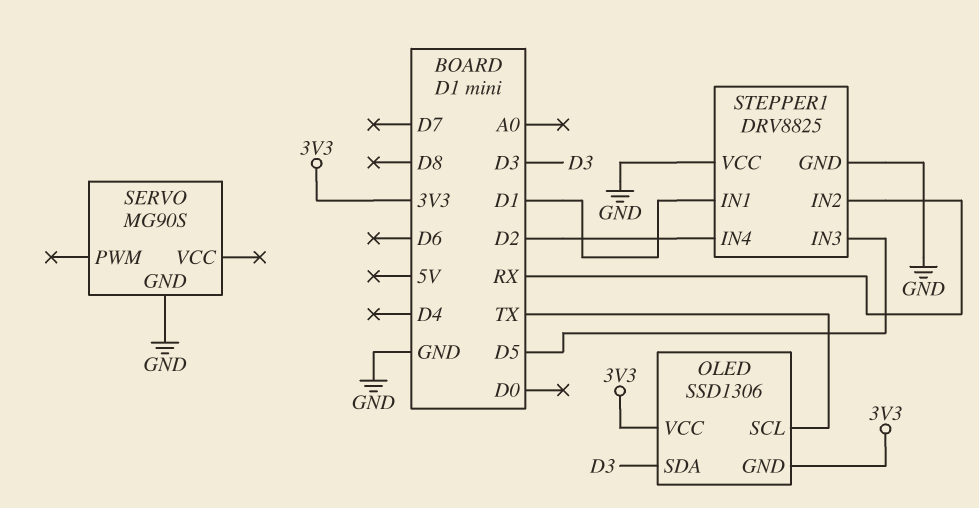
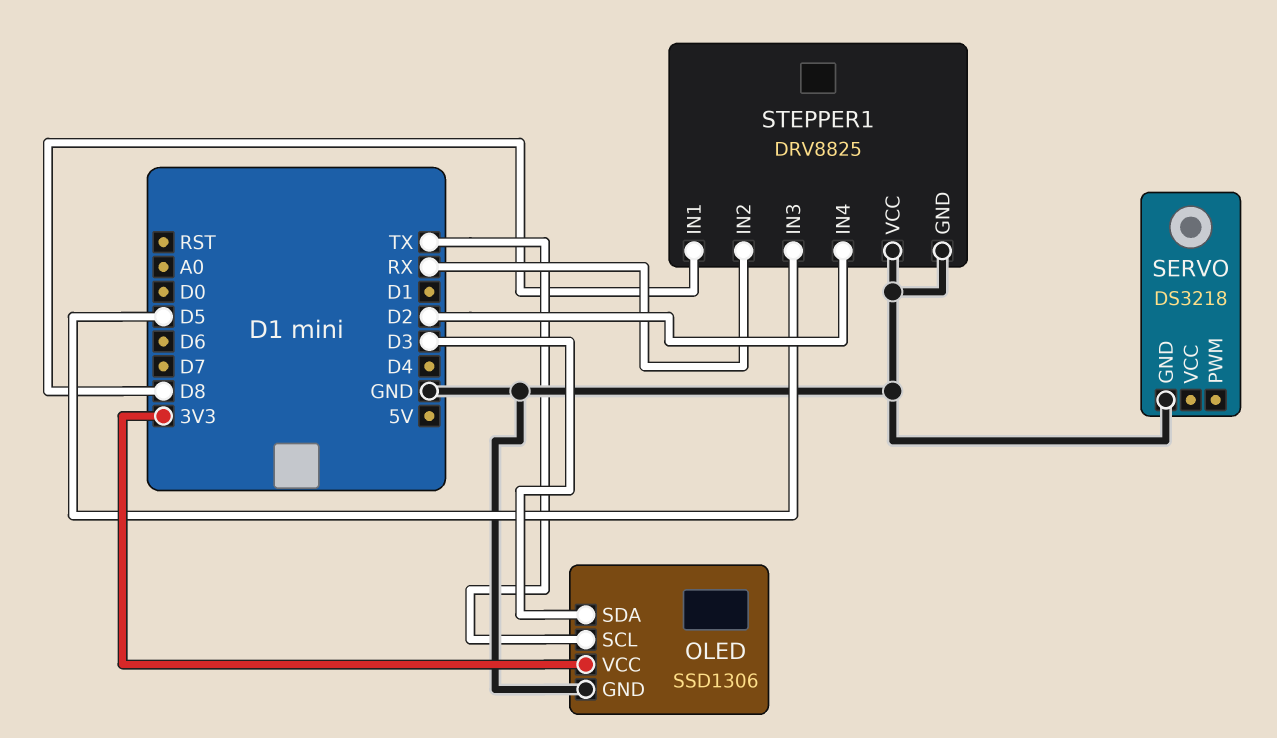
OLED pin GND: 3V3 -> GND
SERVO: MG90S -> DS3218
STEPPER1 pin IN1: D1 -> D8

